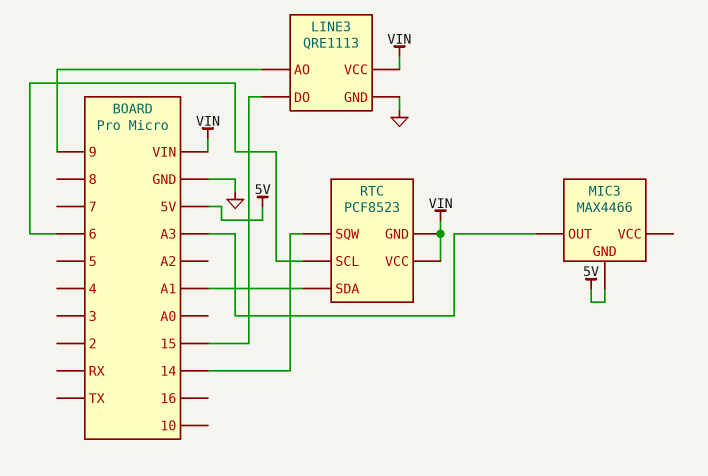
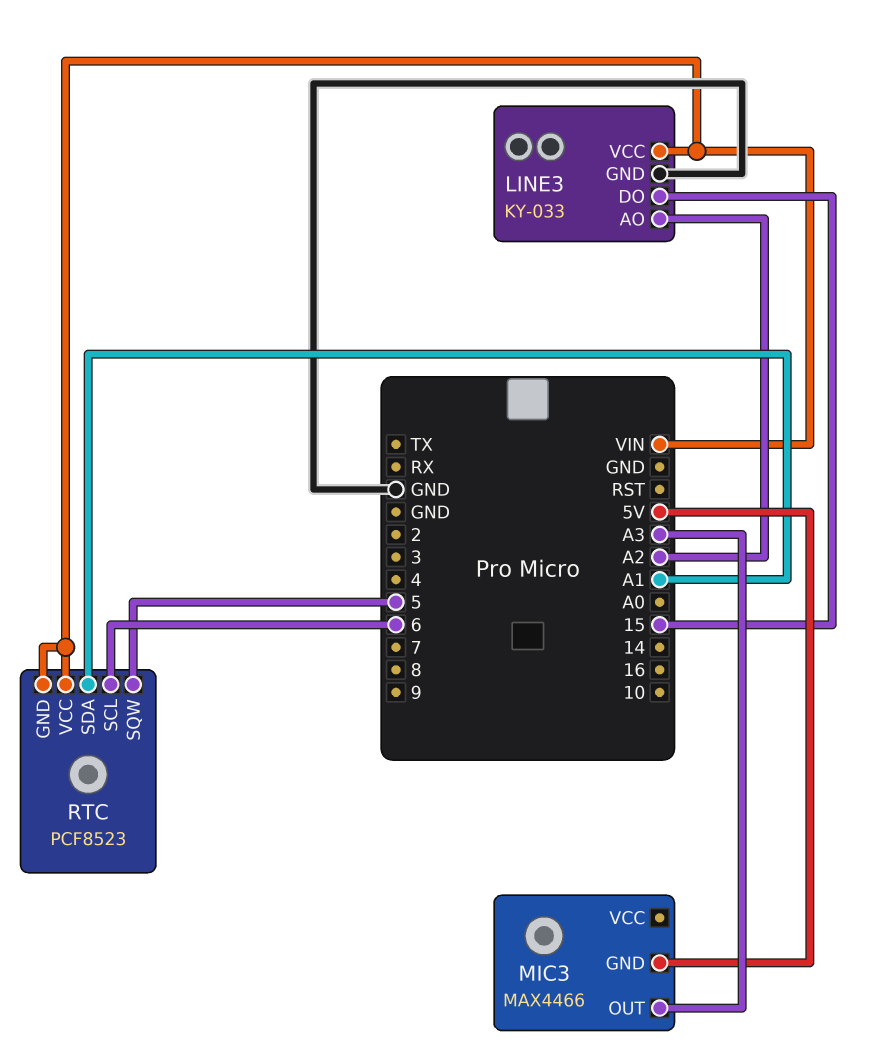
LINE3: QRE1113 -> KY-033
LINE3 pin AO: 9 -> A2
RTC pin SQW: 14 -> 5

